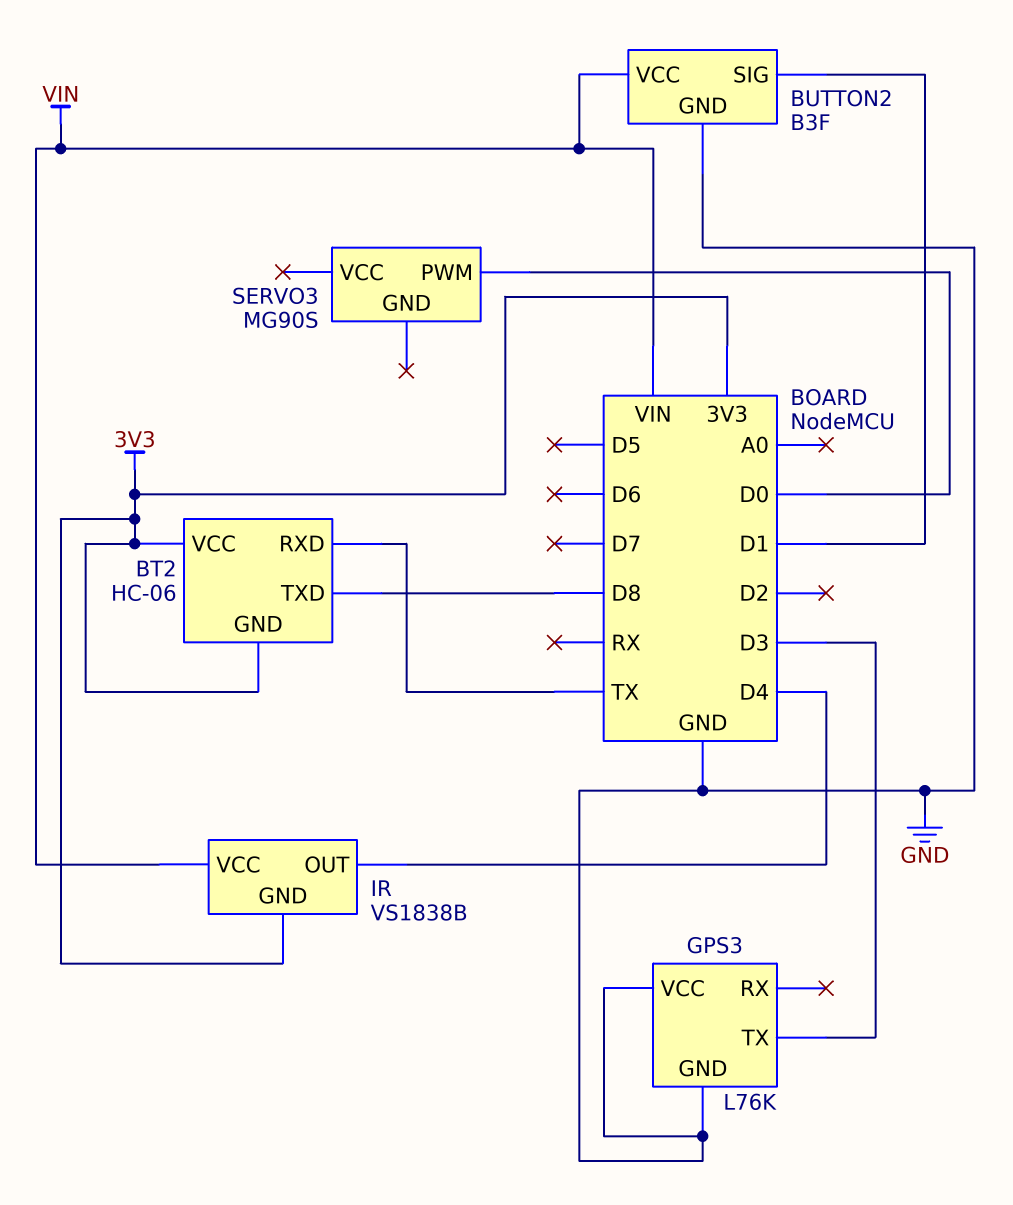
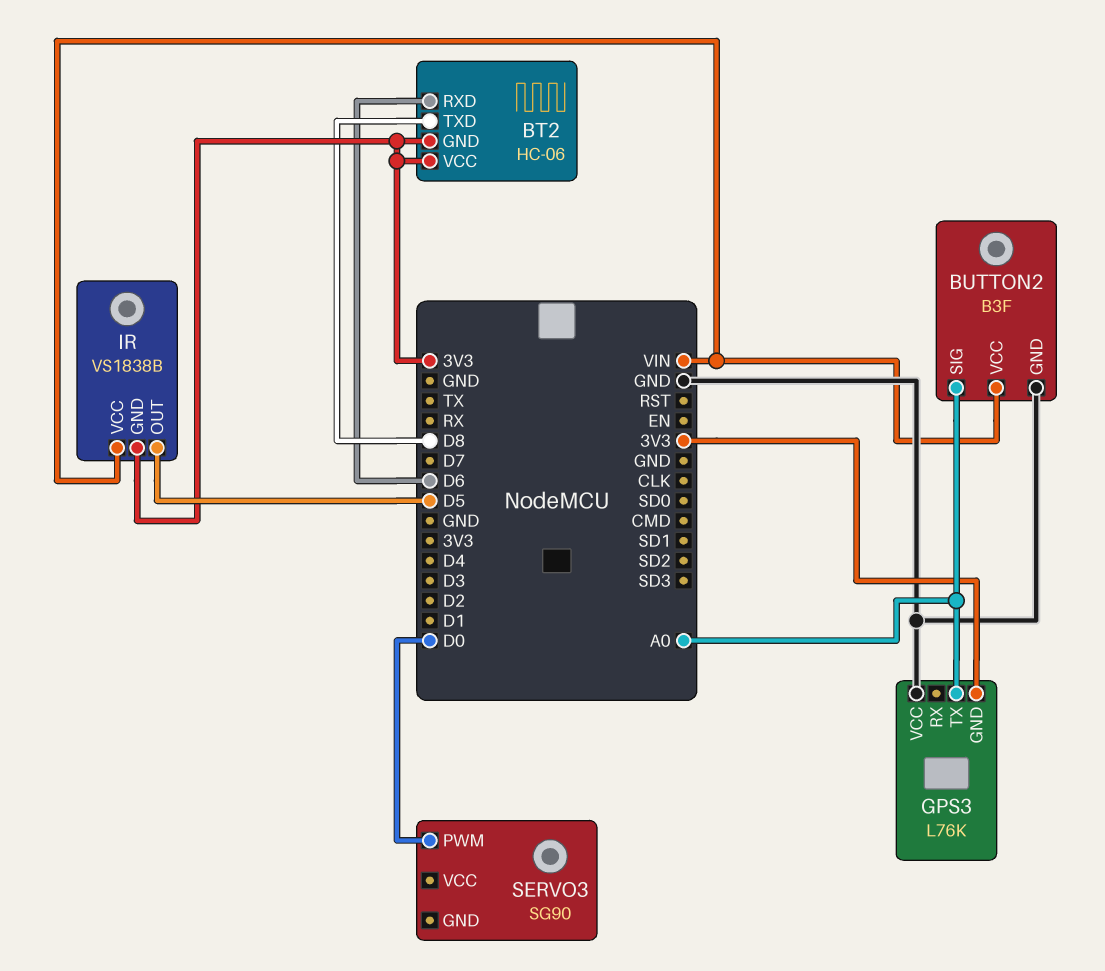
BT2 pin RXD: TX -> D6
BUTTON2 pin SIG: D1 -> A0
GPS3 pin GND: GND -> 3V3
GPS3 pin TX: D3 -> A0
IR pin OUT: D4 -> D5
SERVO3: MG90S -> SG90

